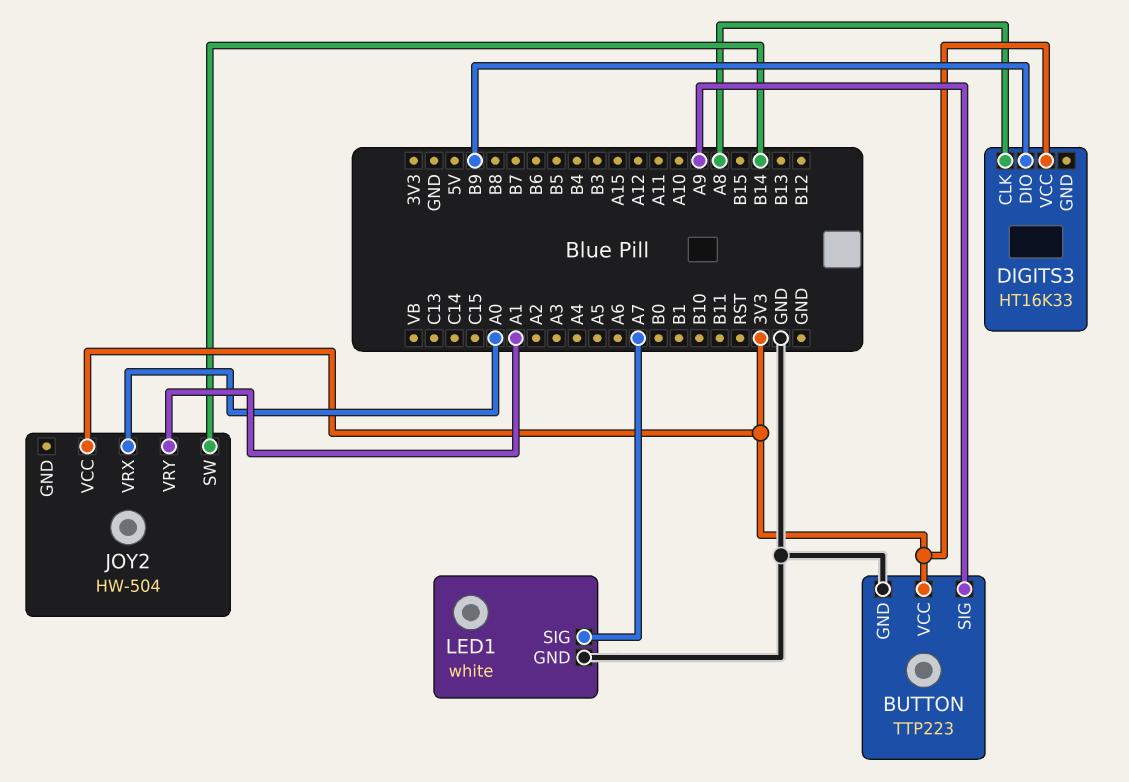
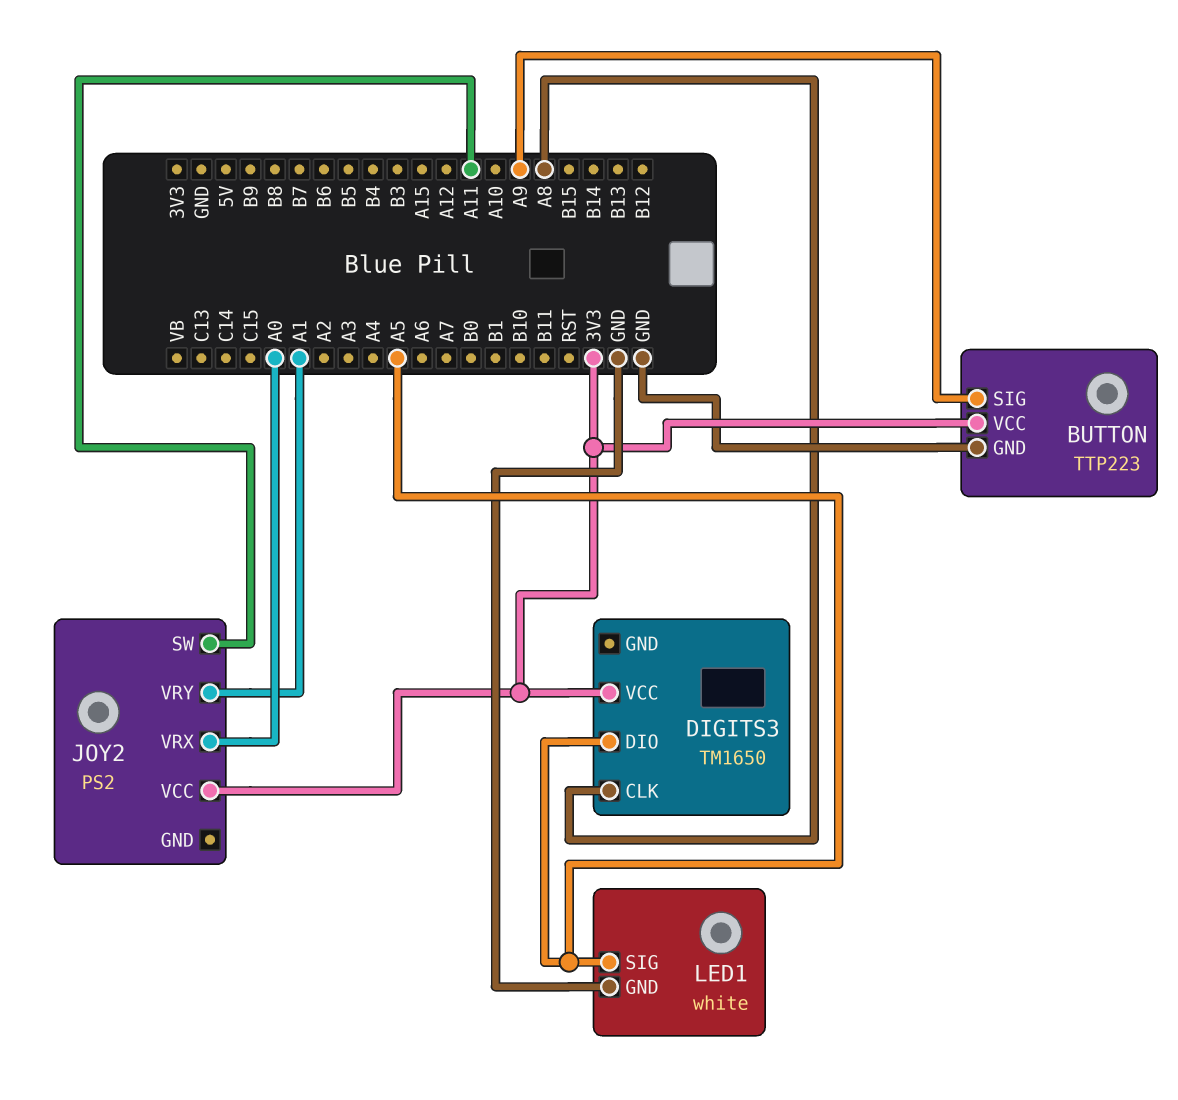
DIGITS3: HT16K33 -> TM1650
DIGITS3 pin DIO: B9 -> A5
JOY2: HW-504 -> PS2
JOY2 pin SW: B14 -> A11
LED1 pin SIG: A7 -> A5

